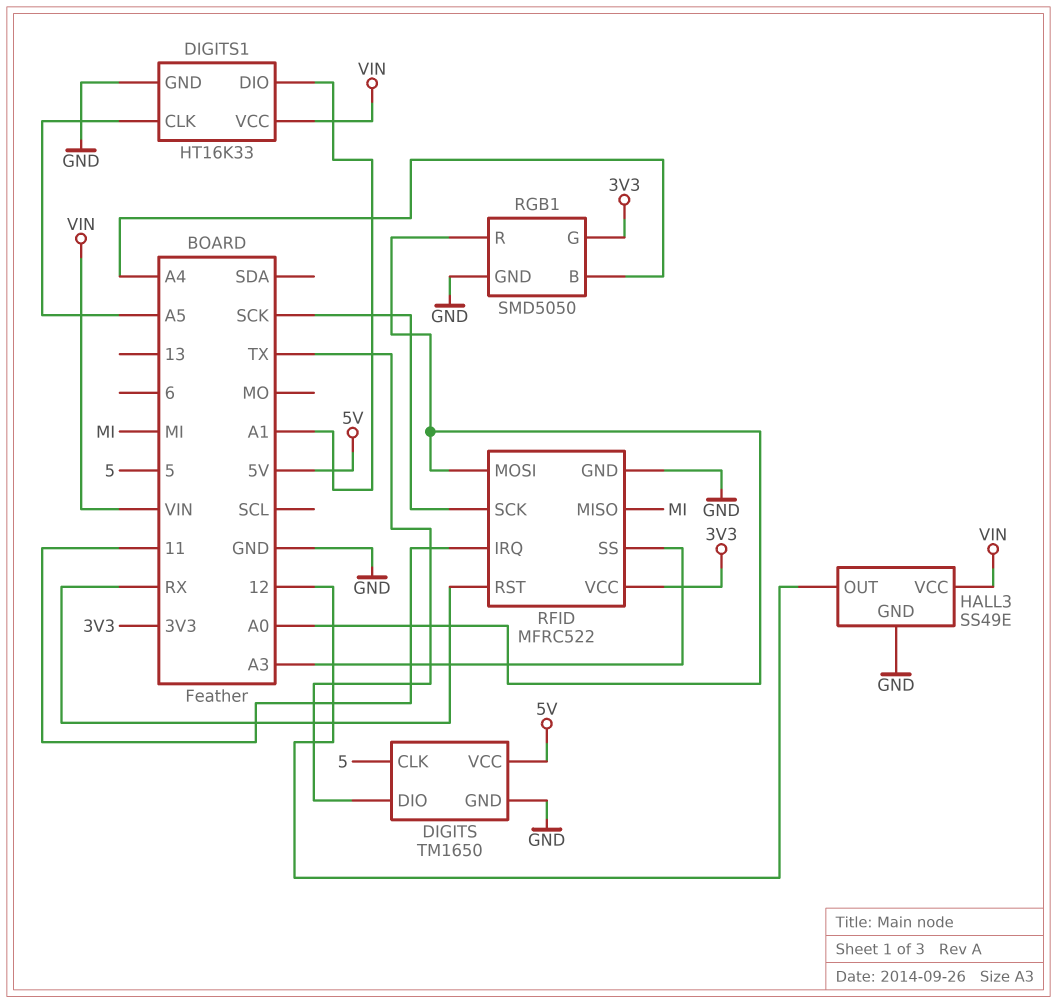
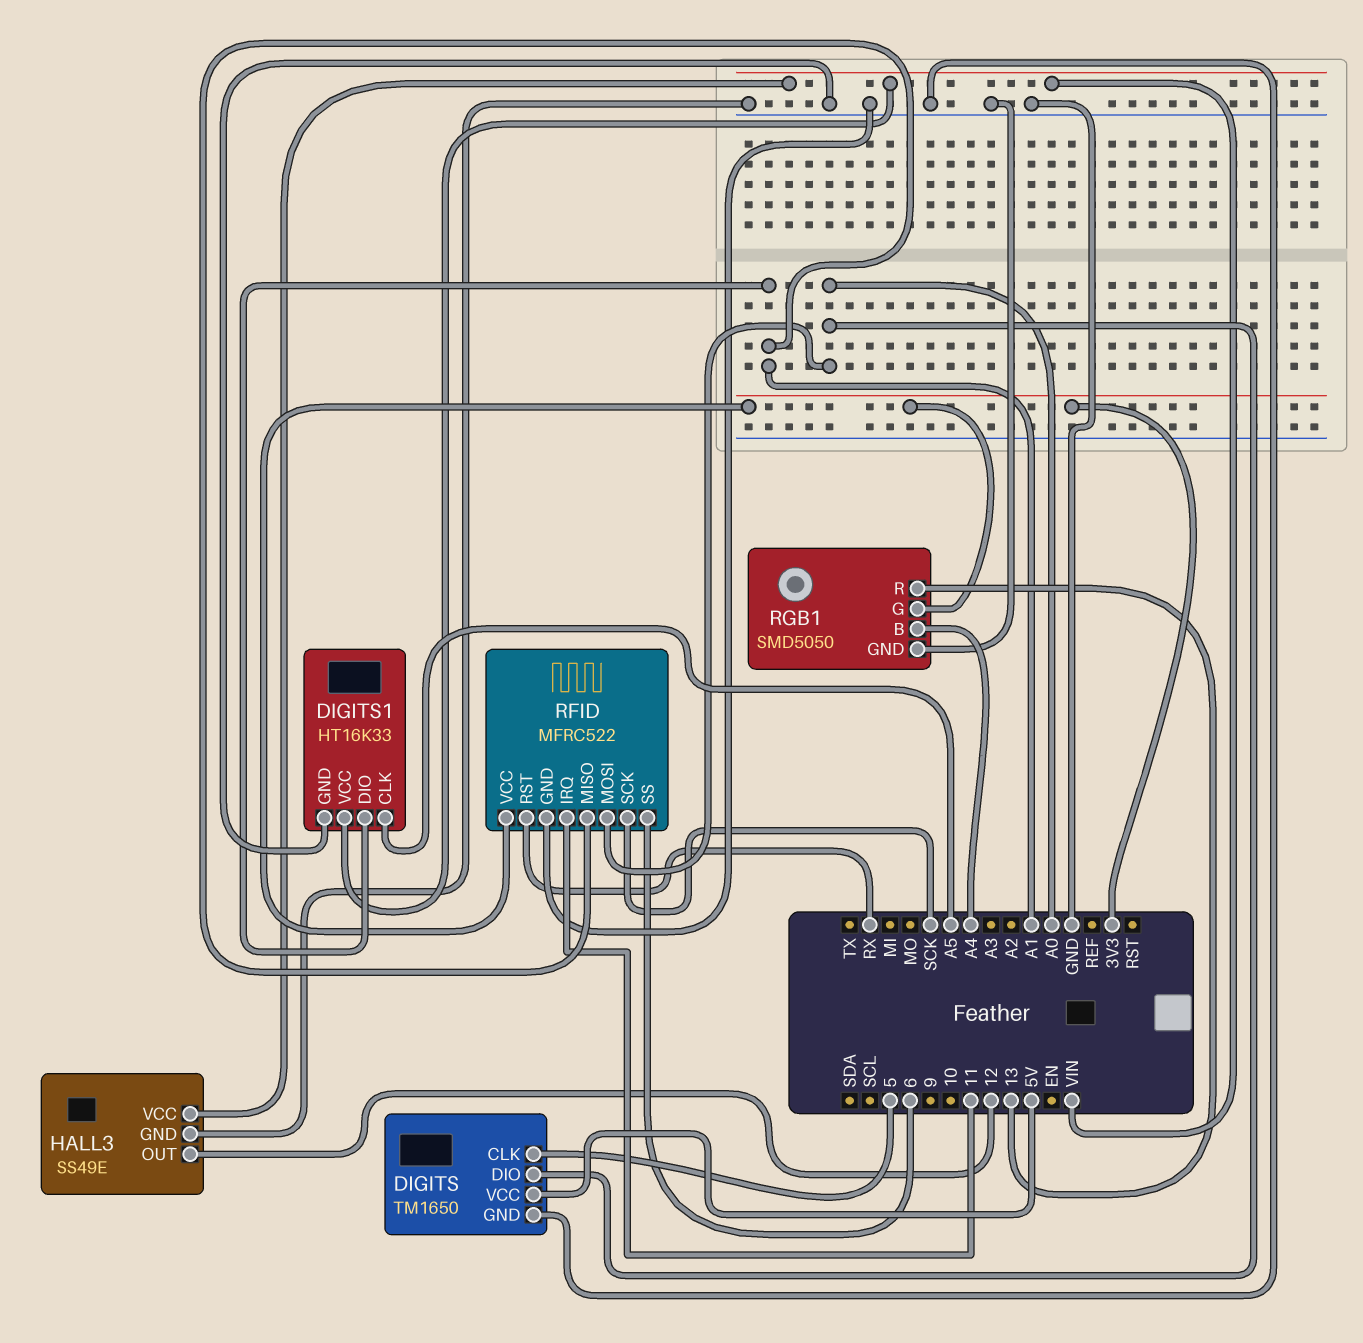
DIGITS pin DIO: TX -> A0
RFID pin MISO: MI -> A1
RFID pin SS: A3 -> 6
RGB1 pin R: A0 -> 13

